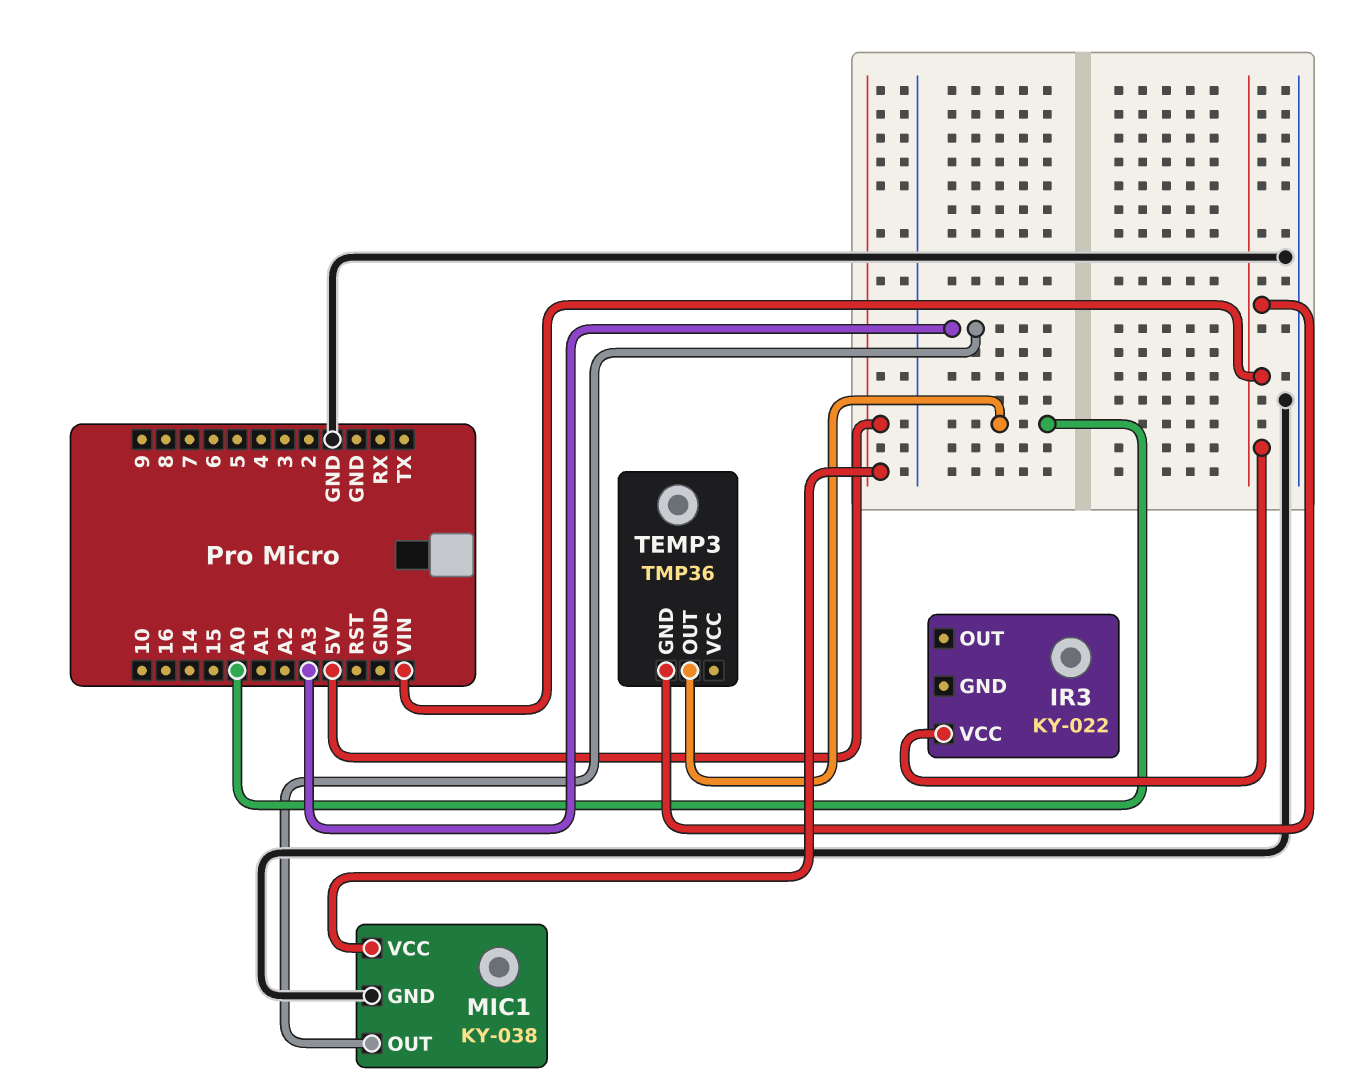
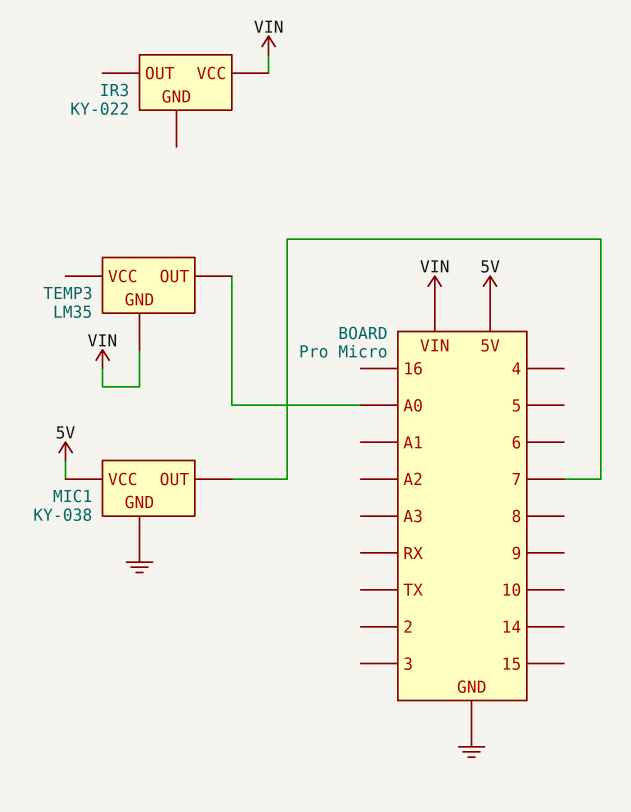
MIC1 pin OUT: A3 -> 7
TEMP3: TMP36 -> LM35

